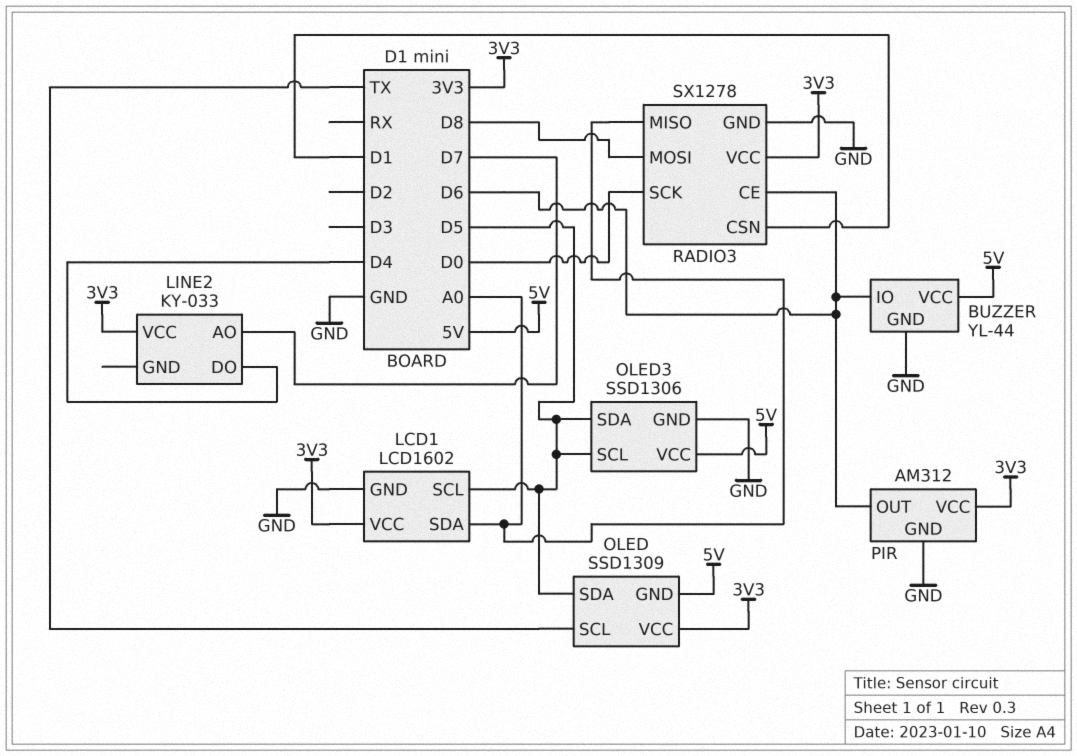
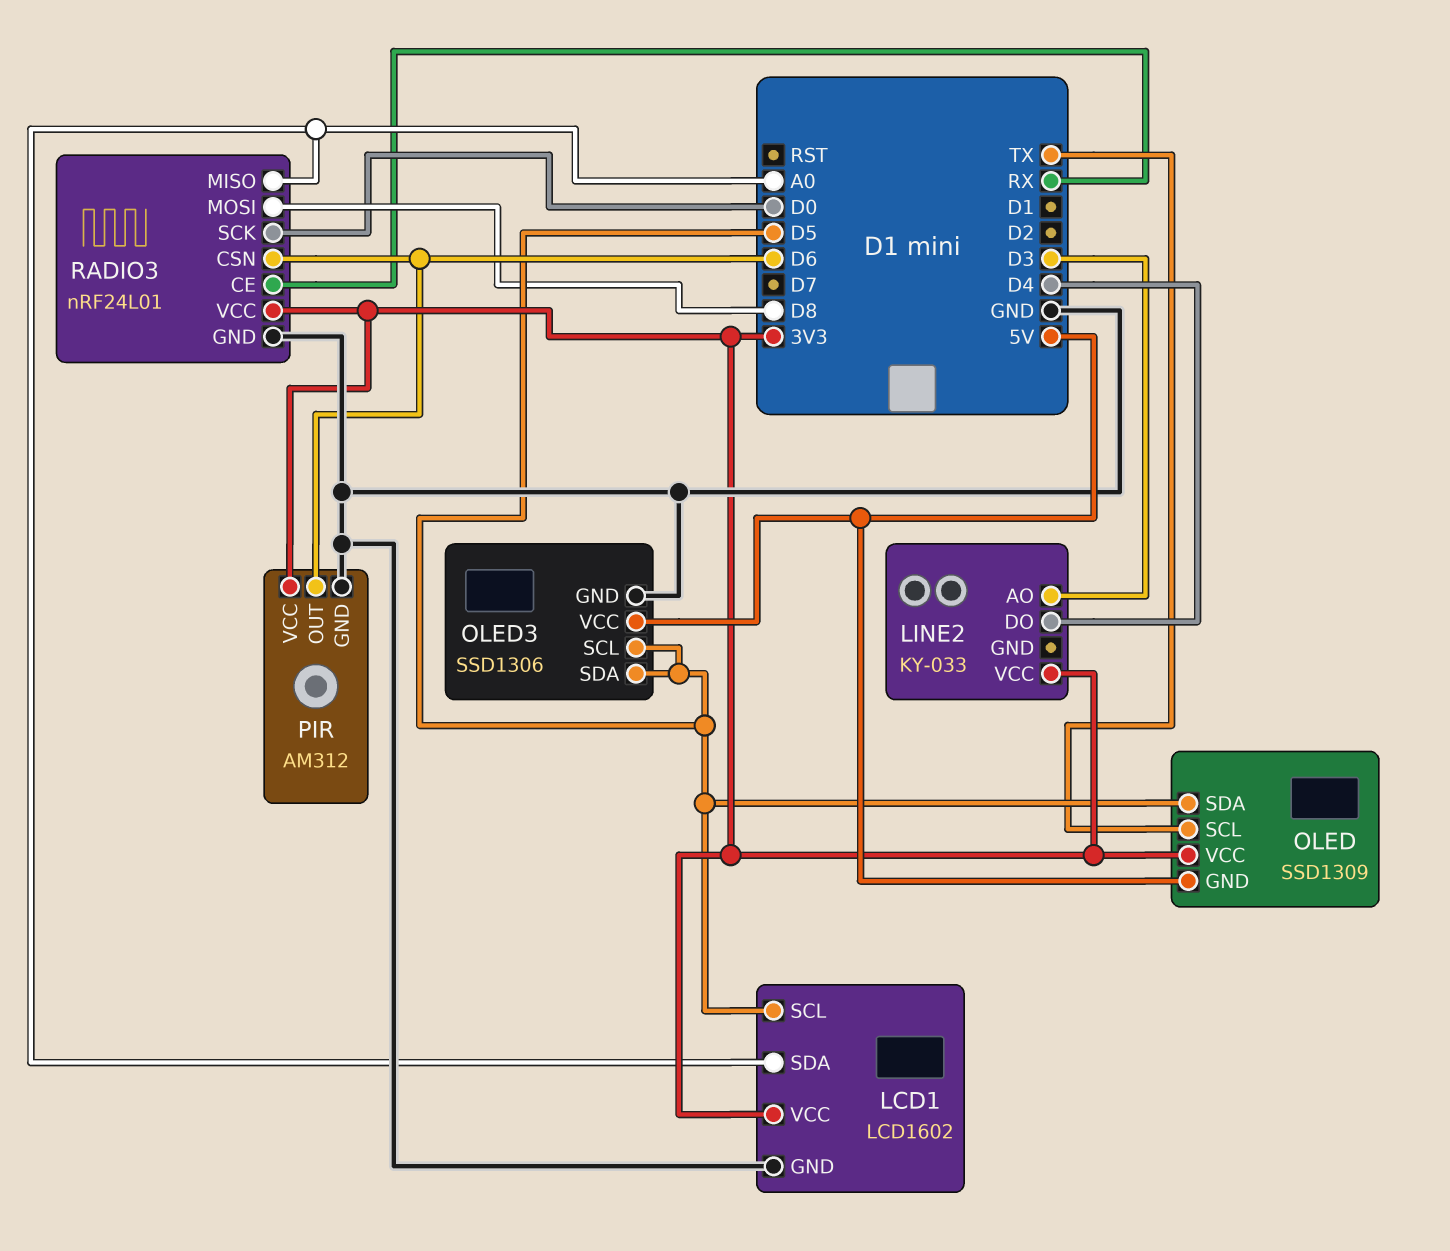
BUZZER: YL-44 -> none
BUZZER pin GND: GND -> none
BUZZER pin IO: D6 -> none
BUZZER pin VCC: 5V -> none
LINE2 pin AO: D7 -> D3
RADIO3: SX1278 -> nRF24L01
RADIO3 pin CE: D6 -> RX
RADIO3 pin CSN: D1 -> D6

